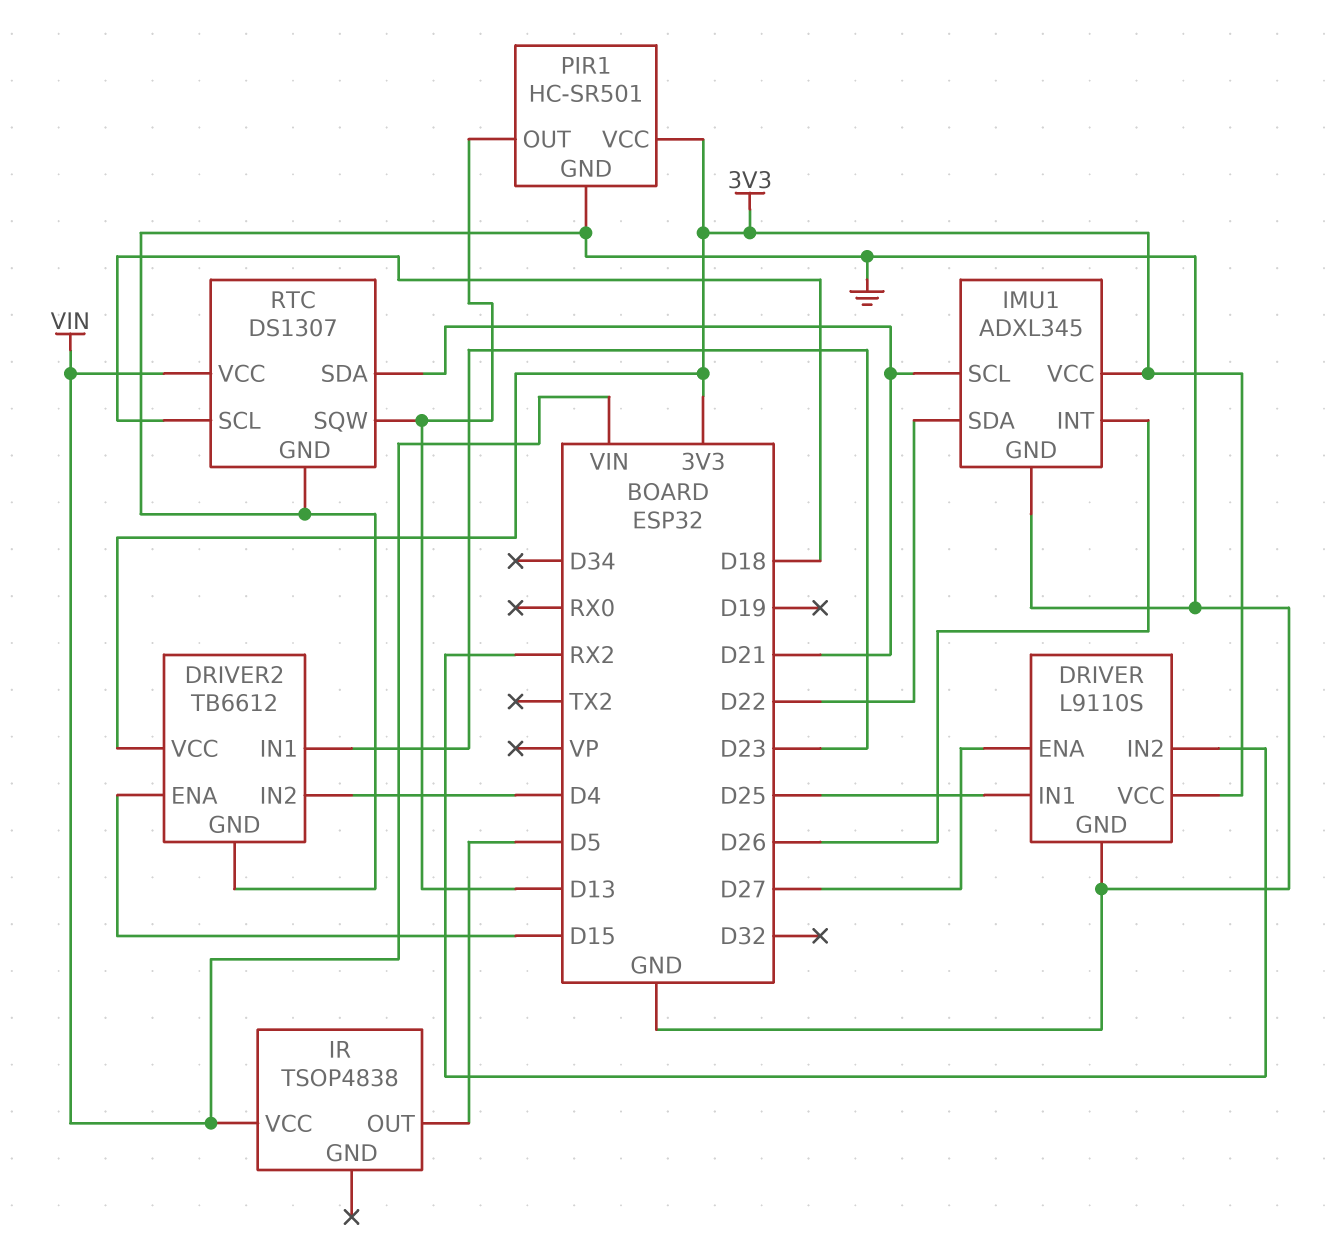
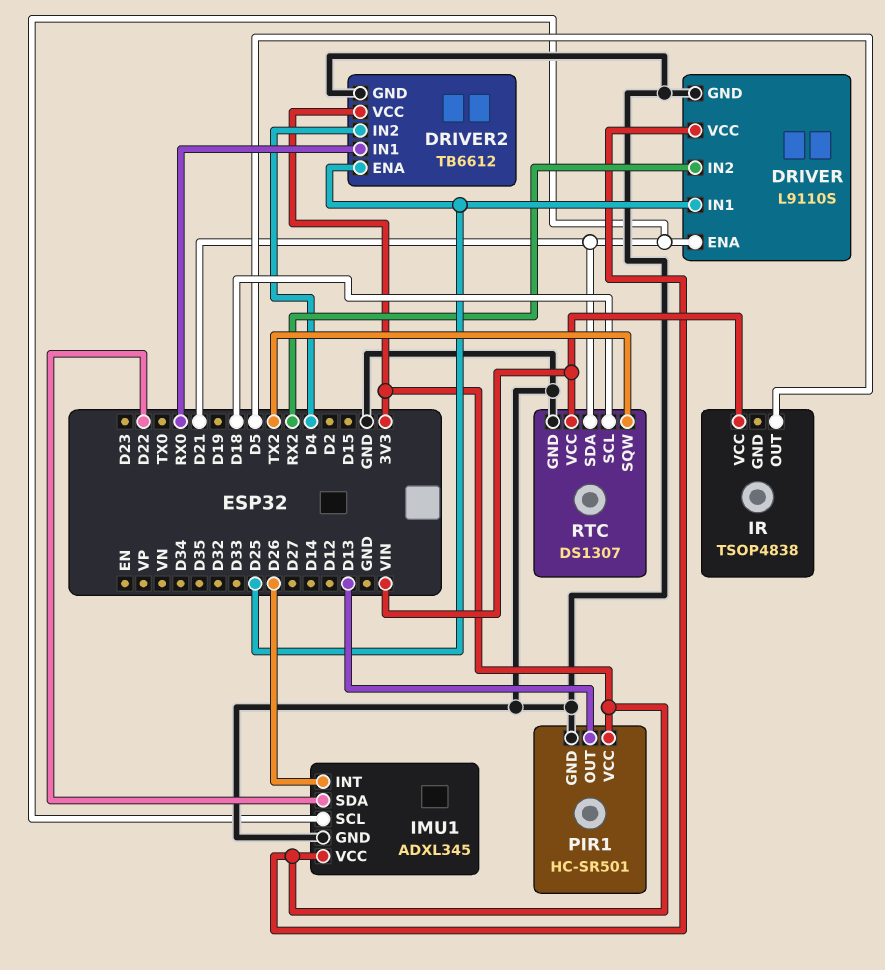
DRIVER pin ENA: D27 -> D21
DRIVER2 pin ENA: D15 -> D25
DRIVER2 pin IN1: D23 -> RX0
RTC pin SQW: D13 -> TX2

